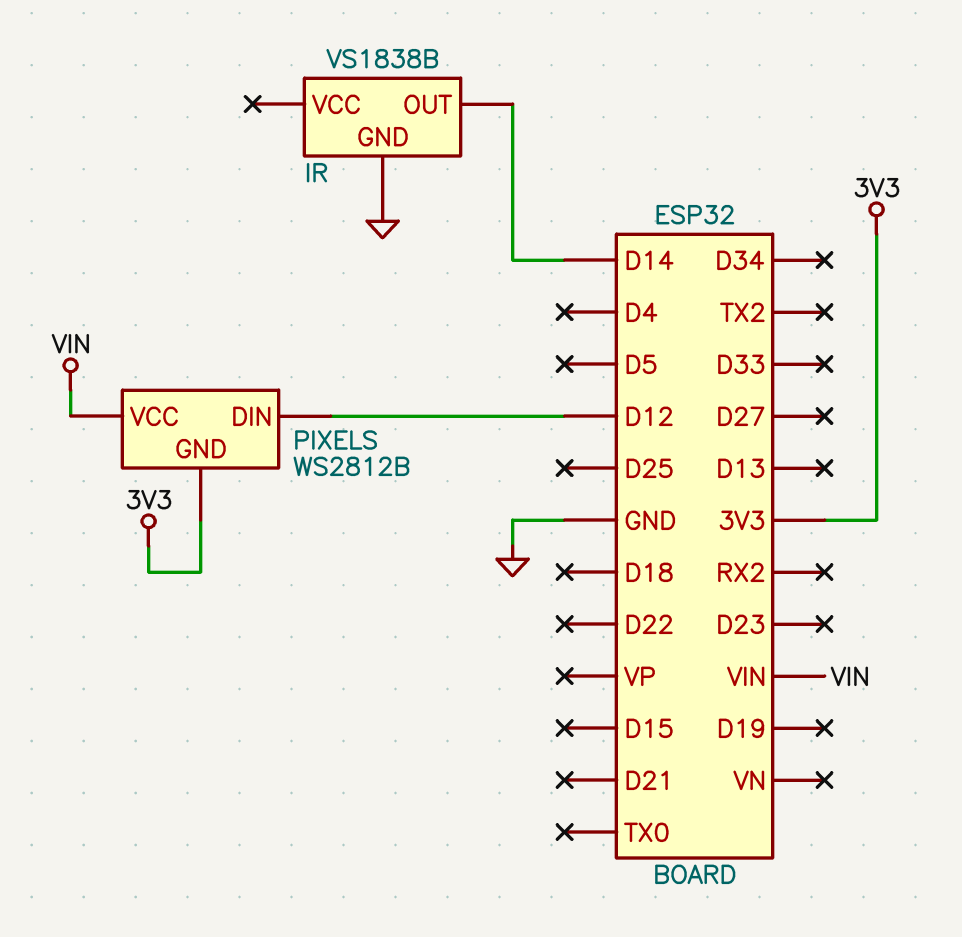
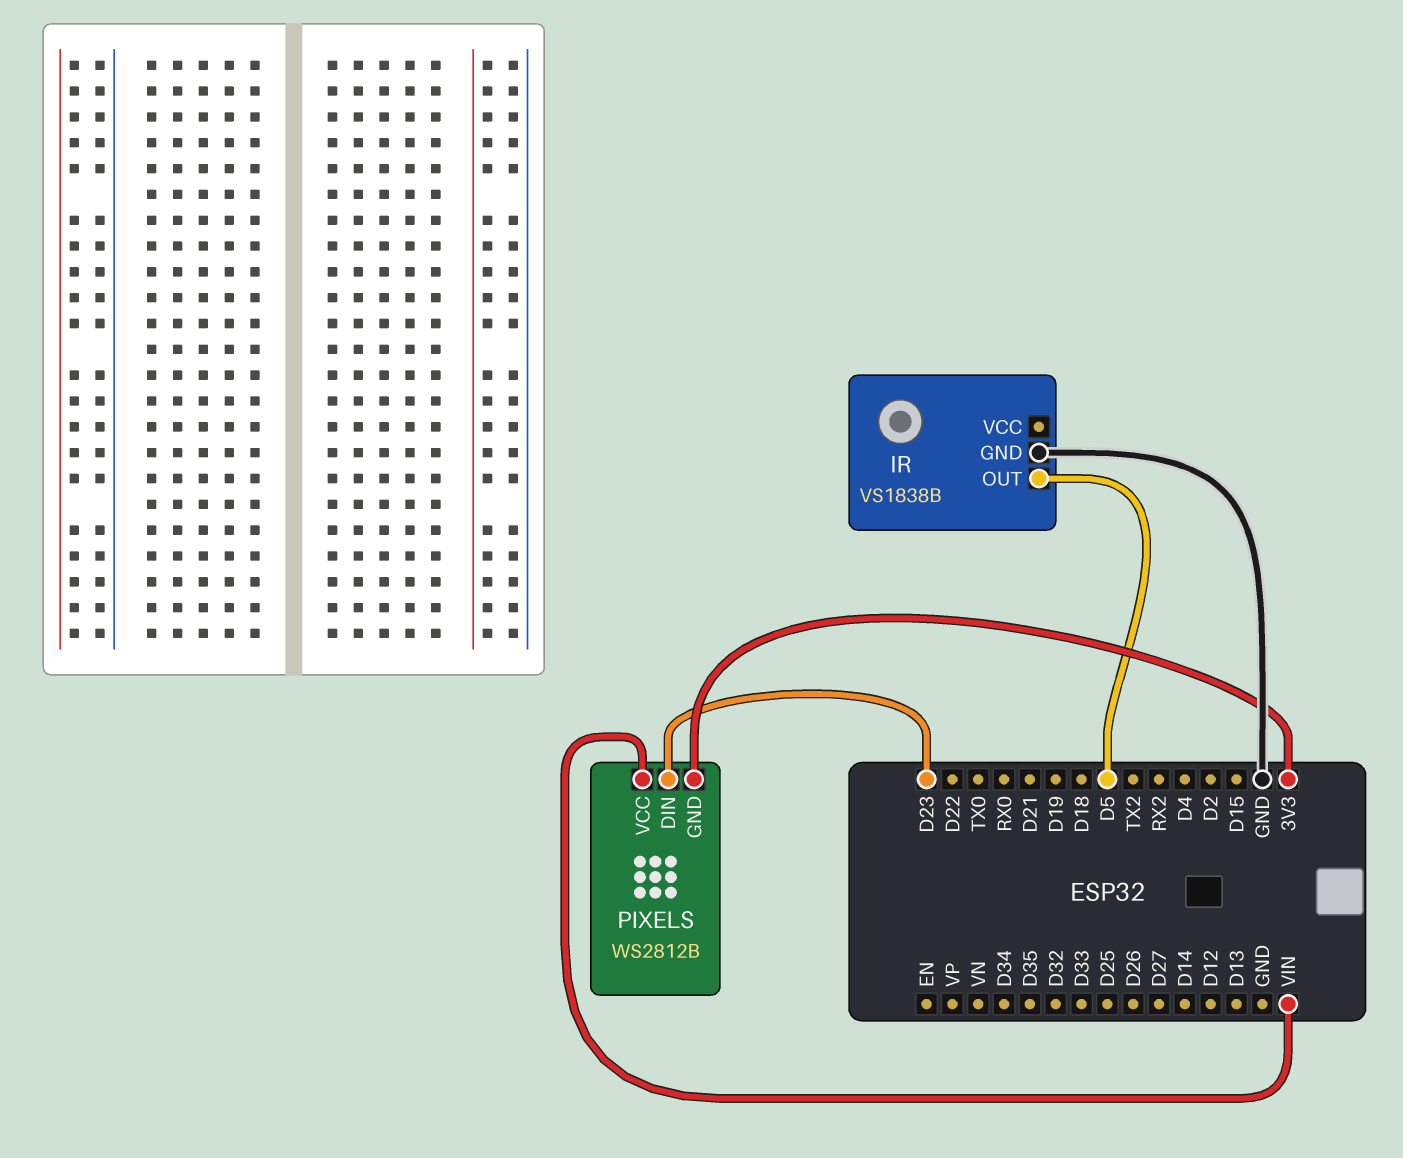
IR pin OUT: D14 -> D5
PIXELS pin DIN: D12 -> D23

